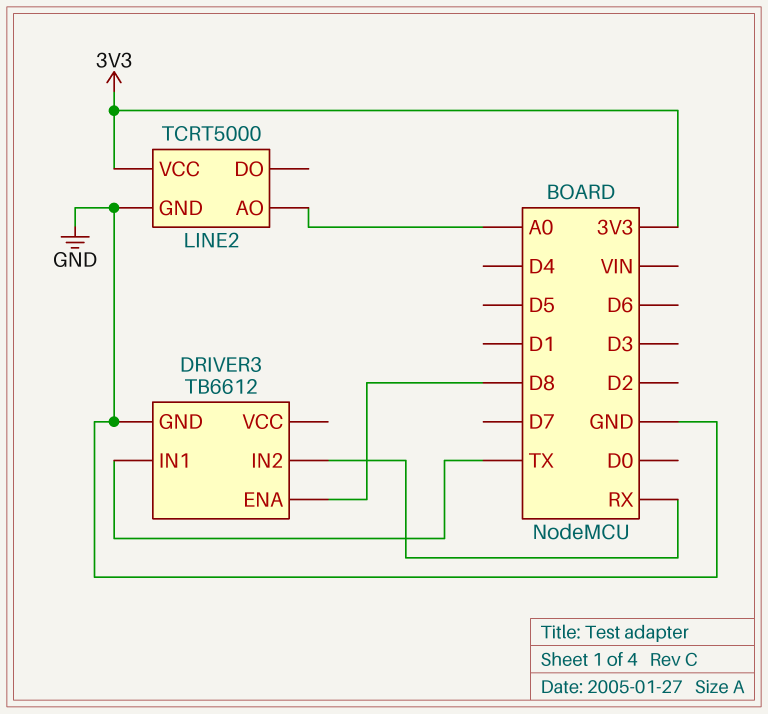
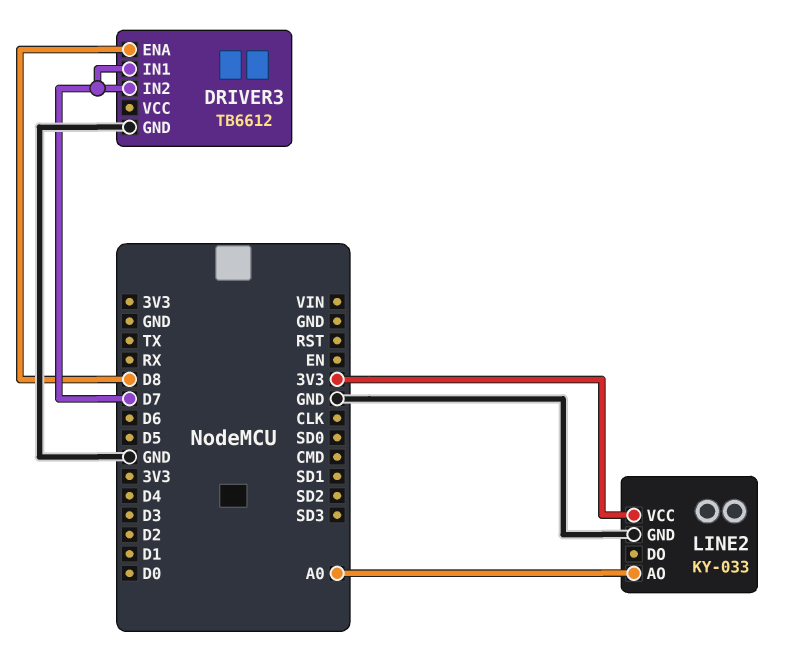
DRIVER3 pin IN1: TX -> D7
DRIVER3 pin IN2: RX -> D7
LINE2: TCRT5000 -> KY-033

